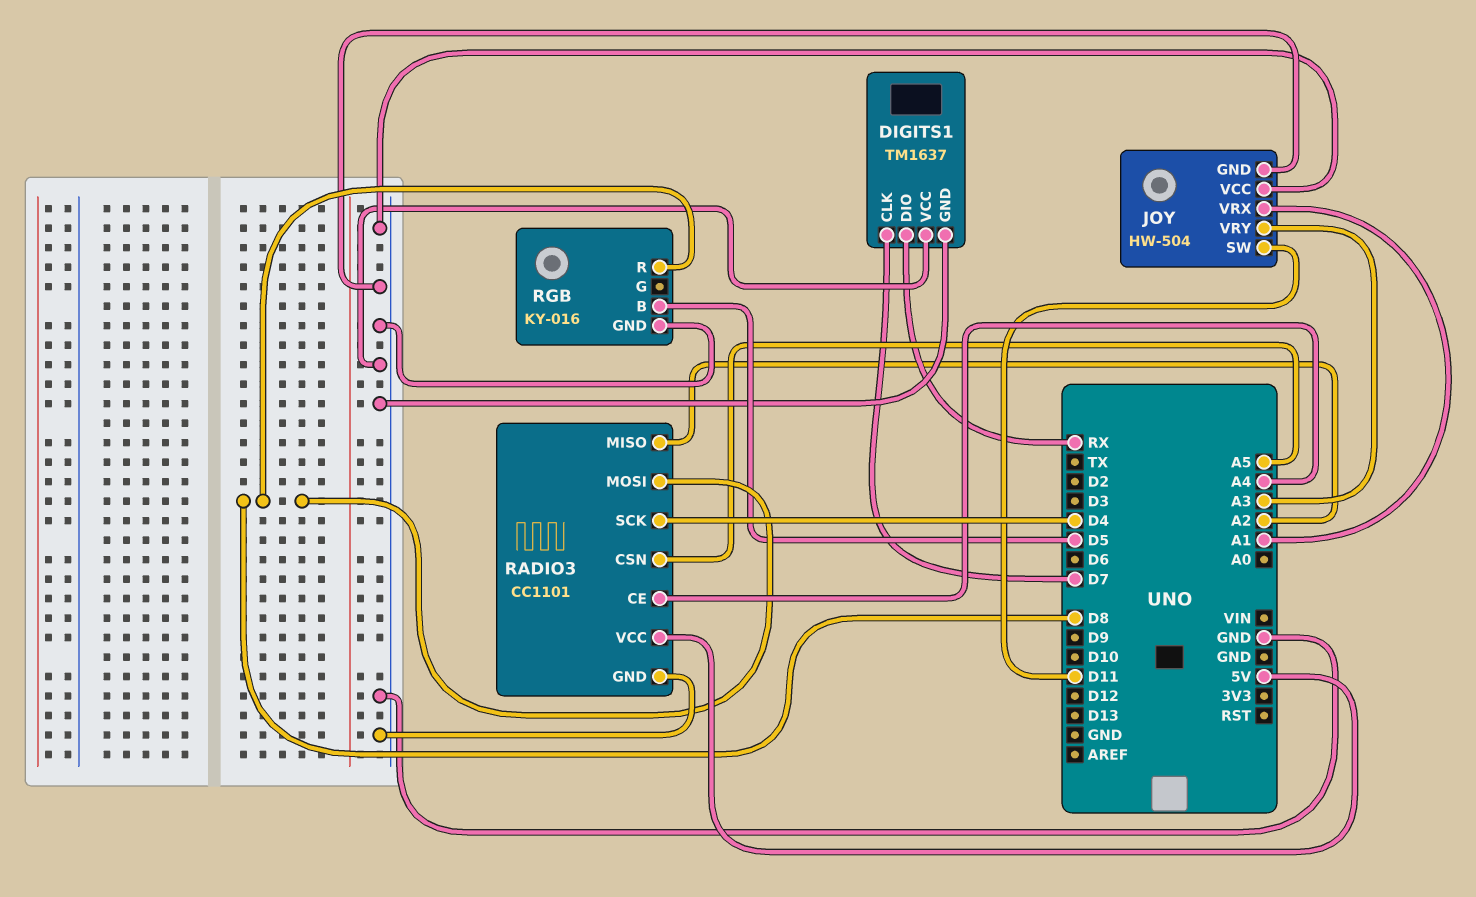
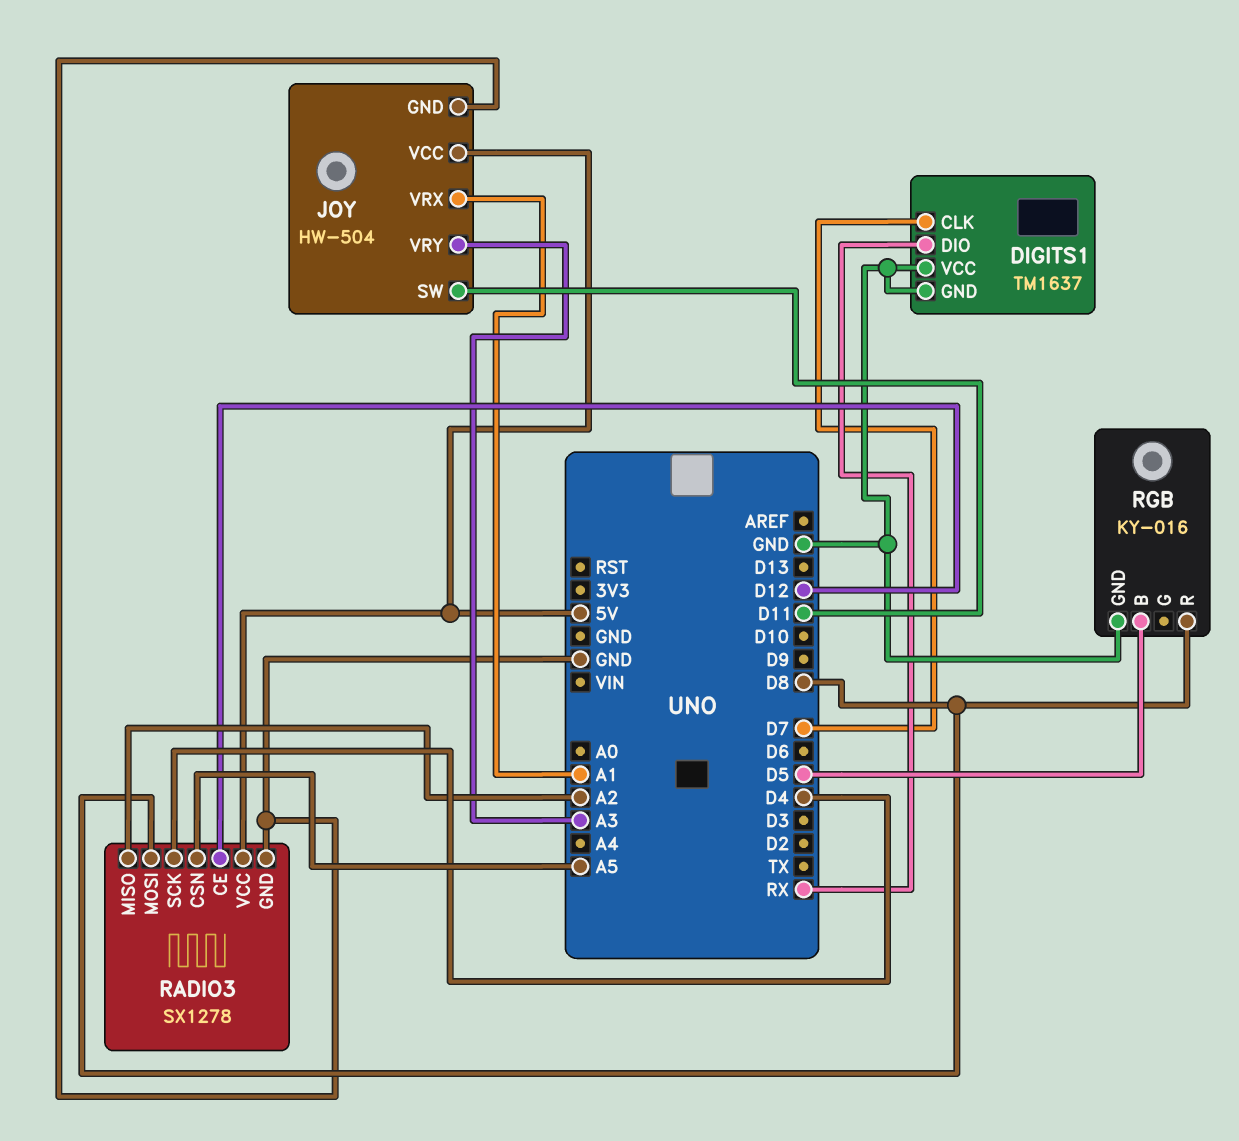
JOY pin VCC: GND -> 5V
RADIO3: CC1101 -> SX1278
RADIO3 pin CE: A4 -> D12

